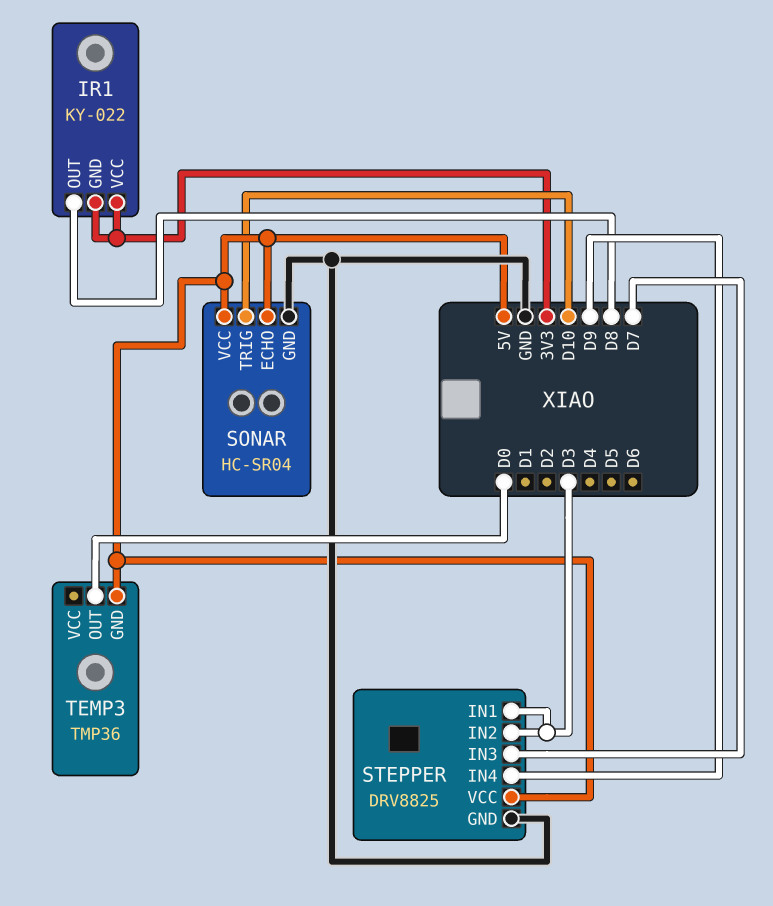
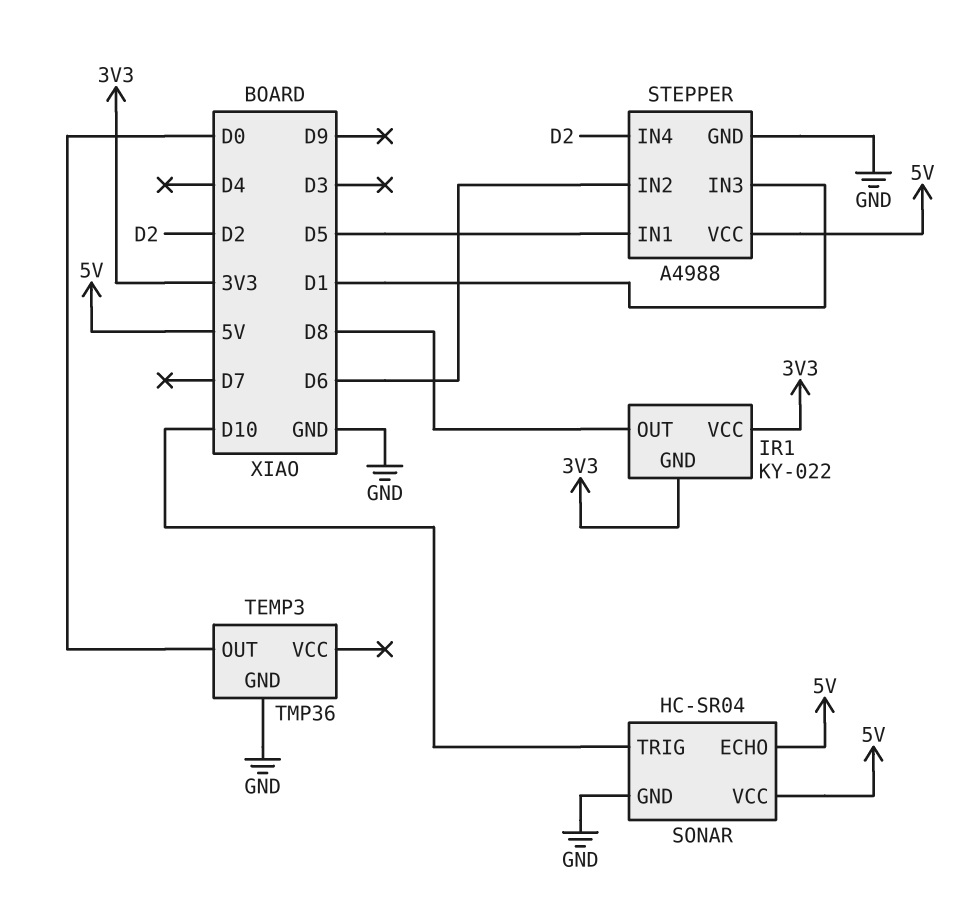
STEPPER: DRV8825 -> A4988
STEPPER pin IN1: D3 -> D5
STEPPER pin IN2: D3 -> D6
STEPPER pin IN3: D7 -> D1
STEPPER pin IN4: D9 -> D2
TEMP3 pin GND: 5V -> GND

